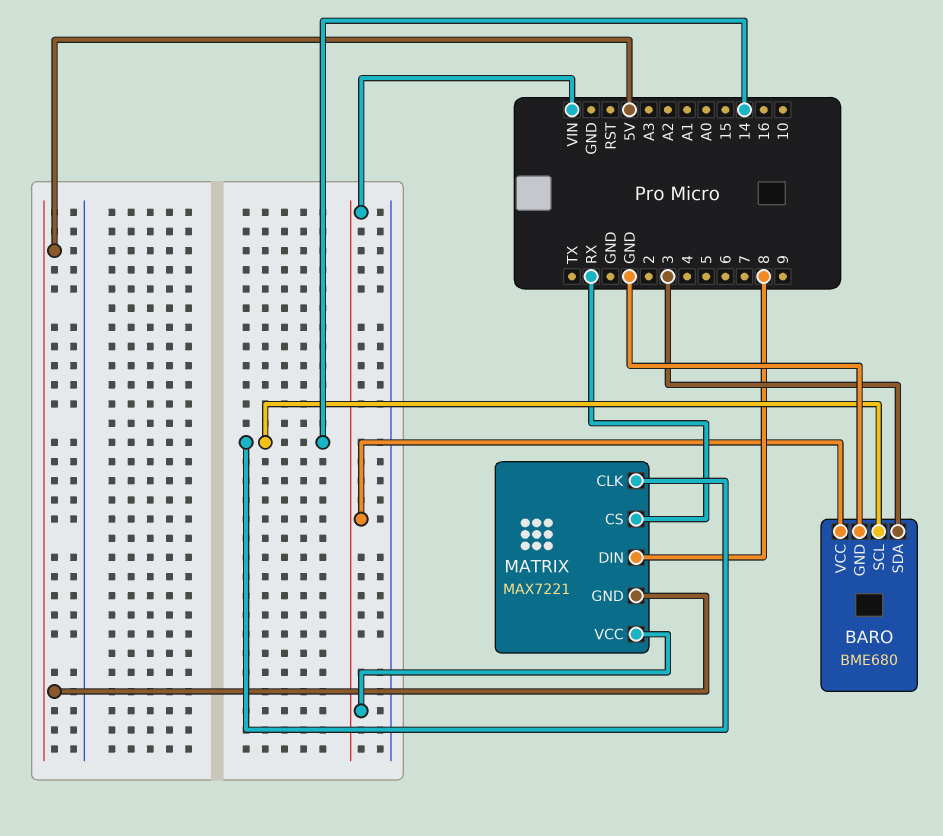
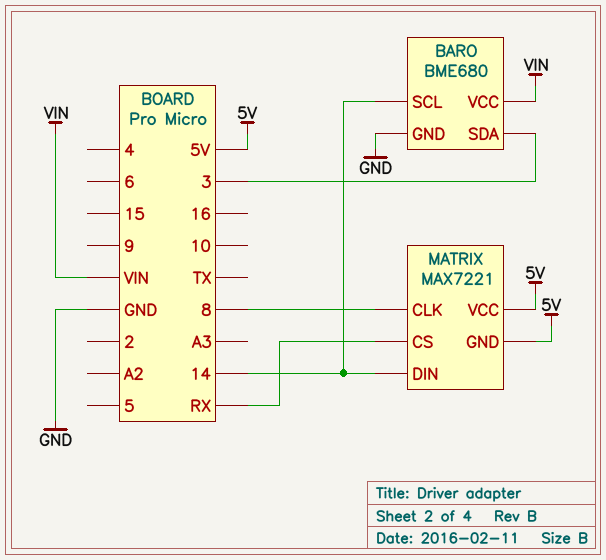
MATRIX pin CLK: 14 -> 8
MATRIX pin DIN: 8 -> 14
MATRIX pin VCC: VIN -> 5V

